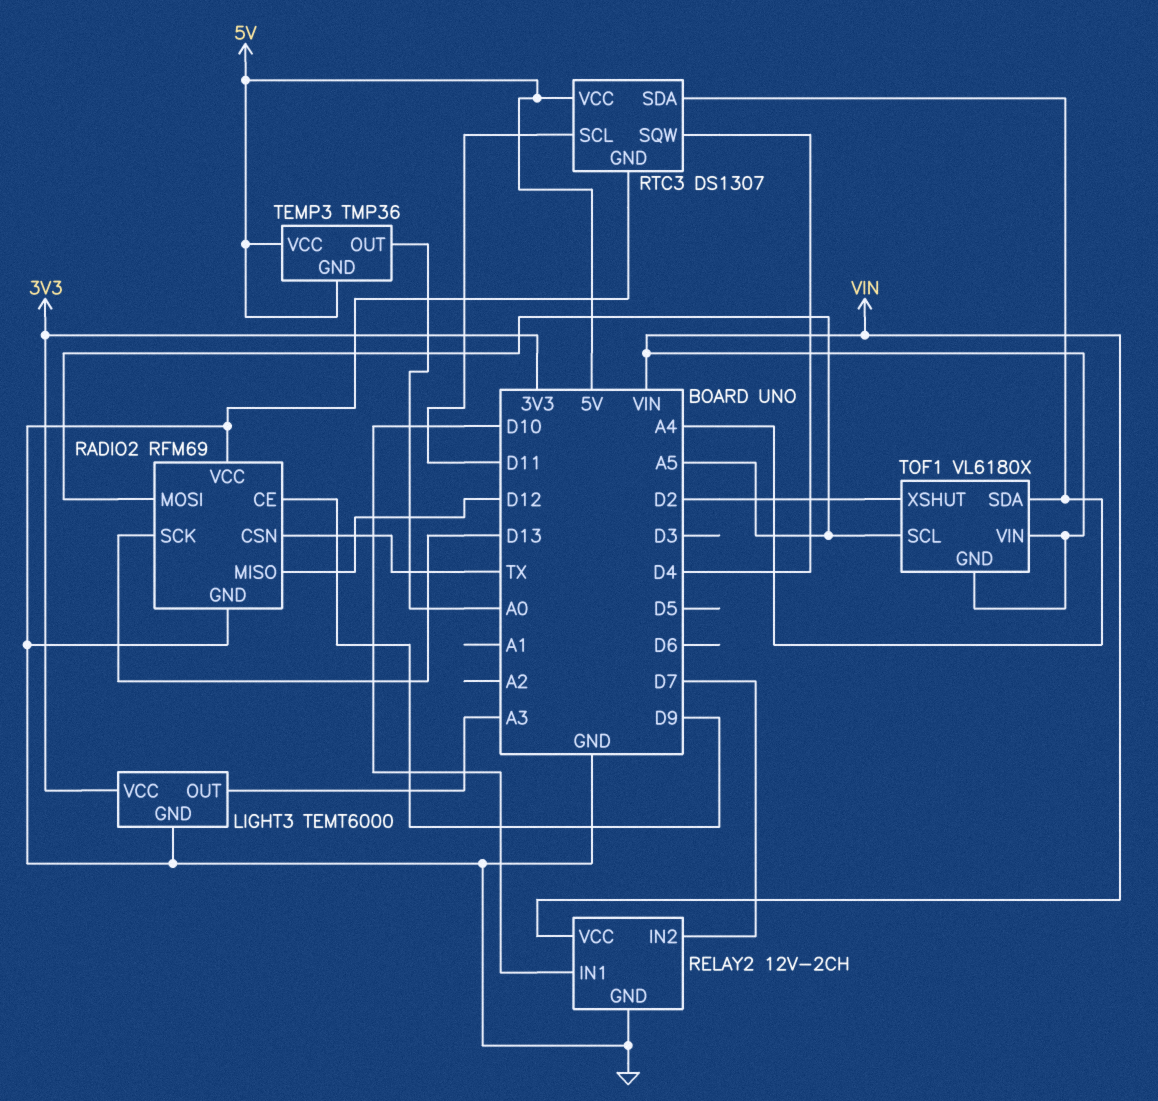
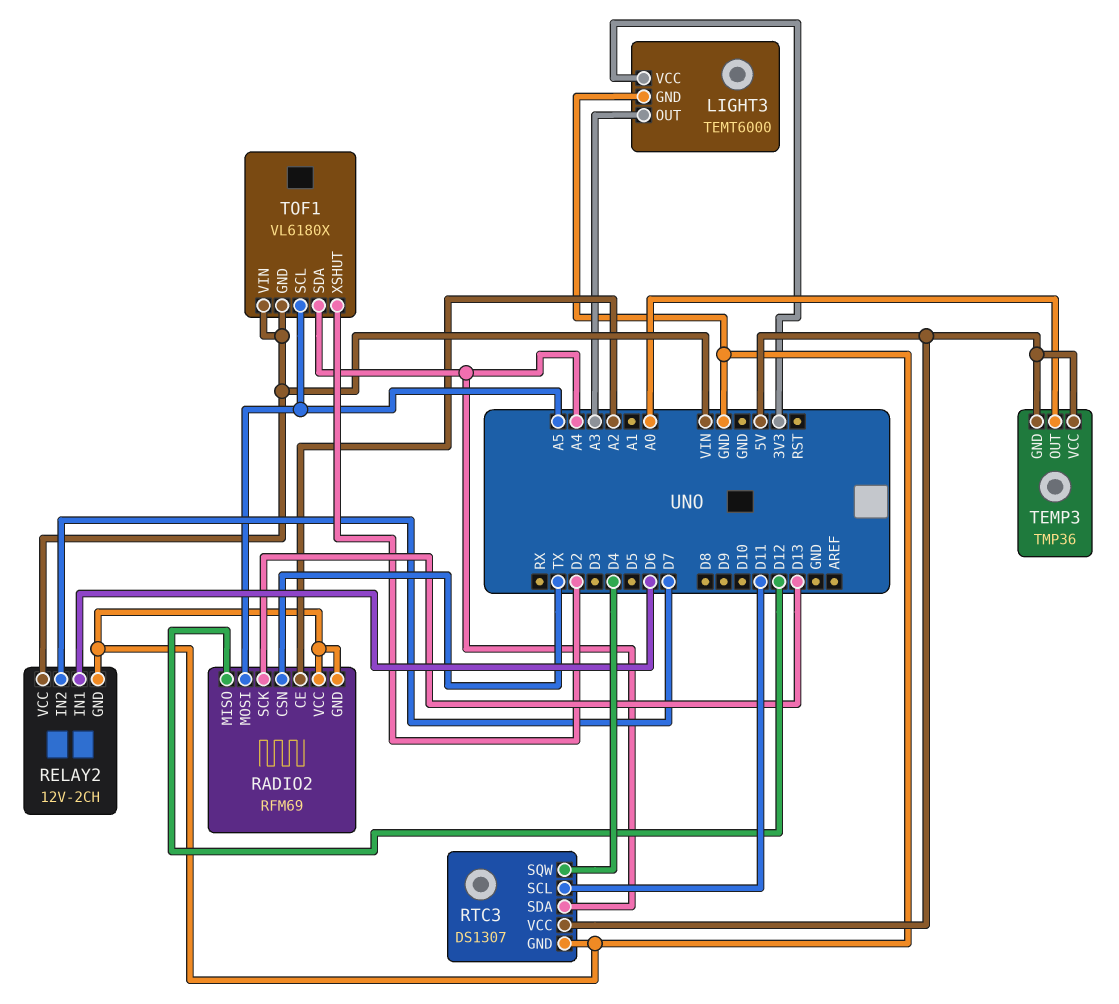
RADIO2 pin CE: D9 -> A2
RELAY2 pin IN1: D10 -> D6

